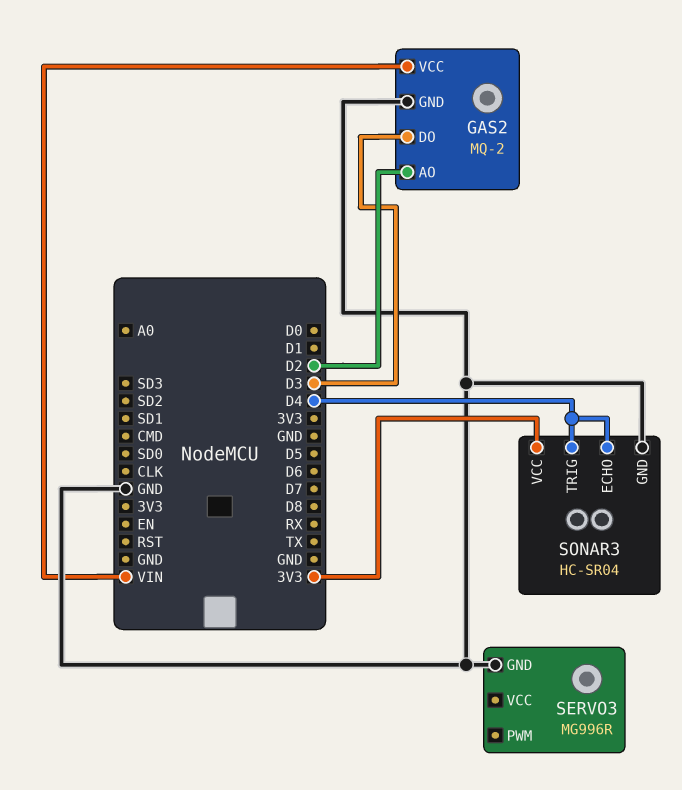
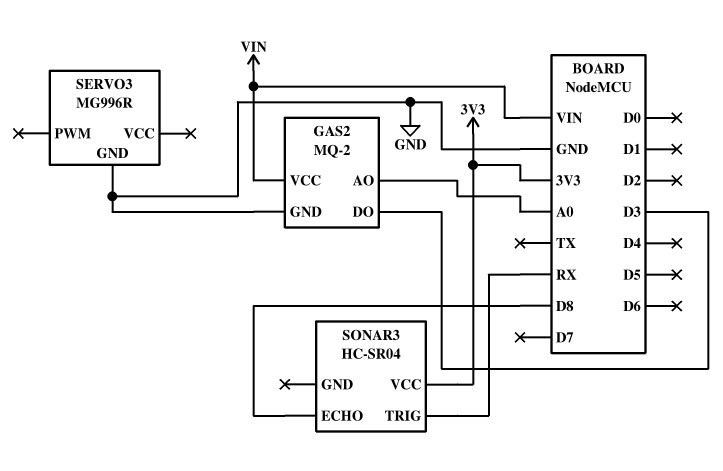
GAS2 pin AO: D2 -> A0
SONAR3 pin ECHO: D4 -> D8
SONAR3 pin GND: GND -> none
SONAR3 pin TRIG: D4 -> RX

